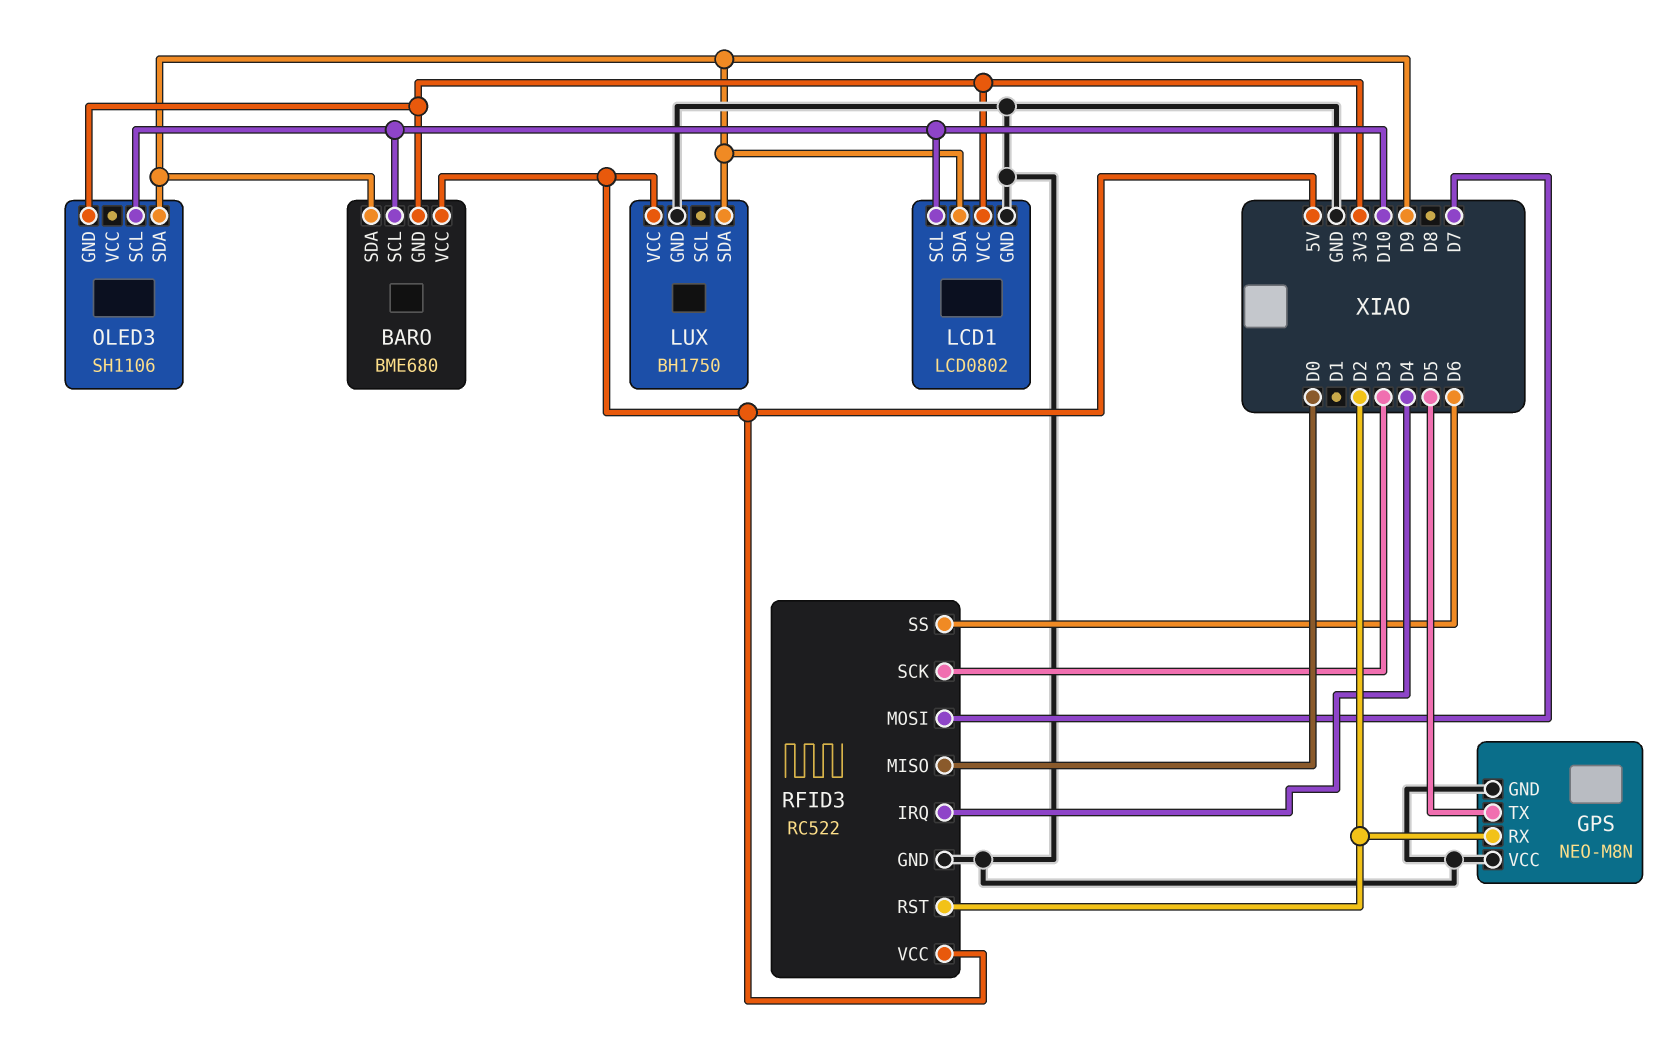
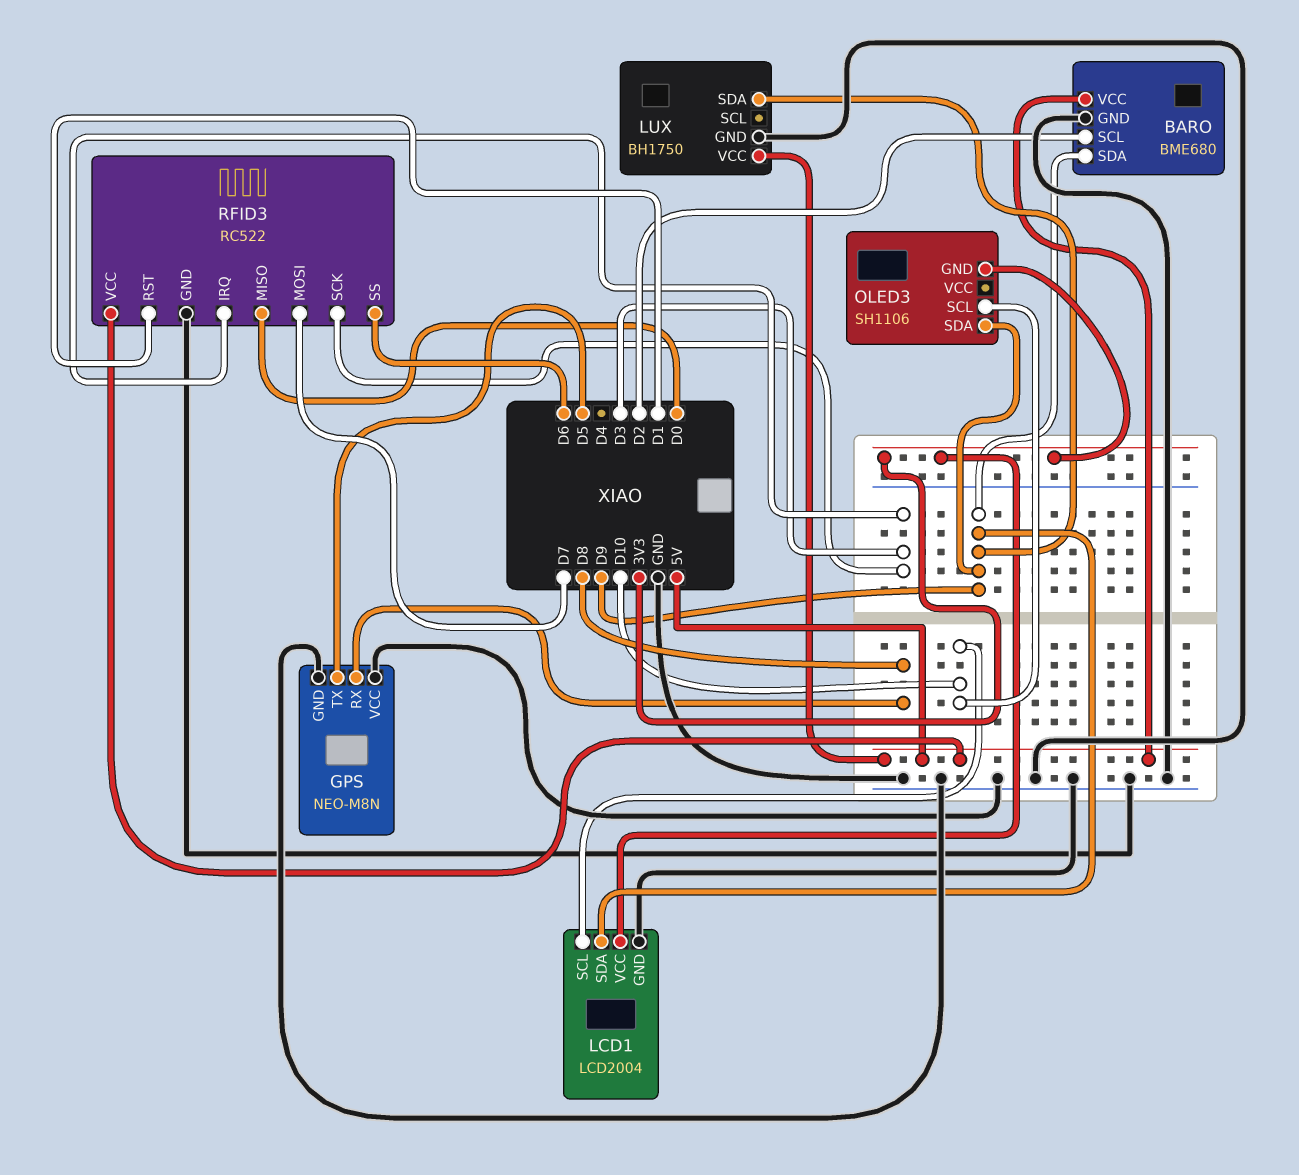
BARO pin GND: 3V3 -> GND
BARO pin SCL: D10 -> D2
GPS pin RX: D2 -> D8
LCD1: LCD0802 -> LCD2004
RFID3 pin IRQ: D4 -> D3
RFID3 pin RST: D2 -> D1

